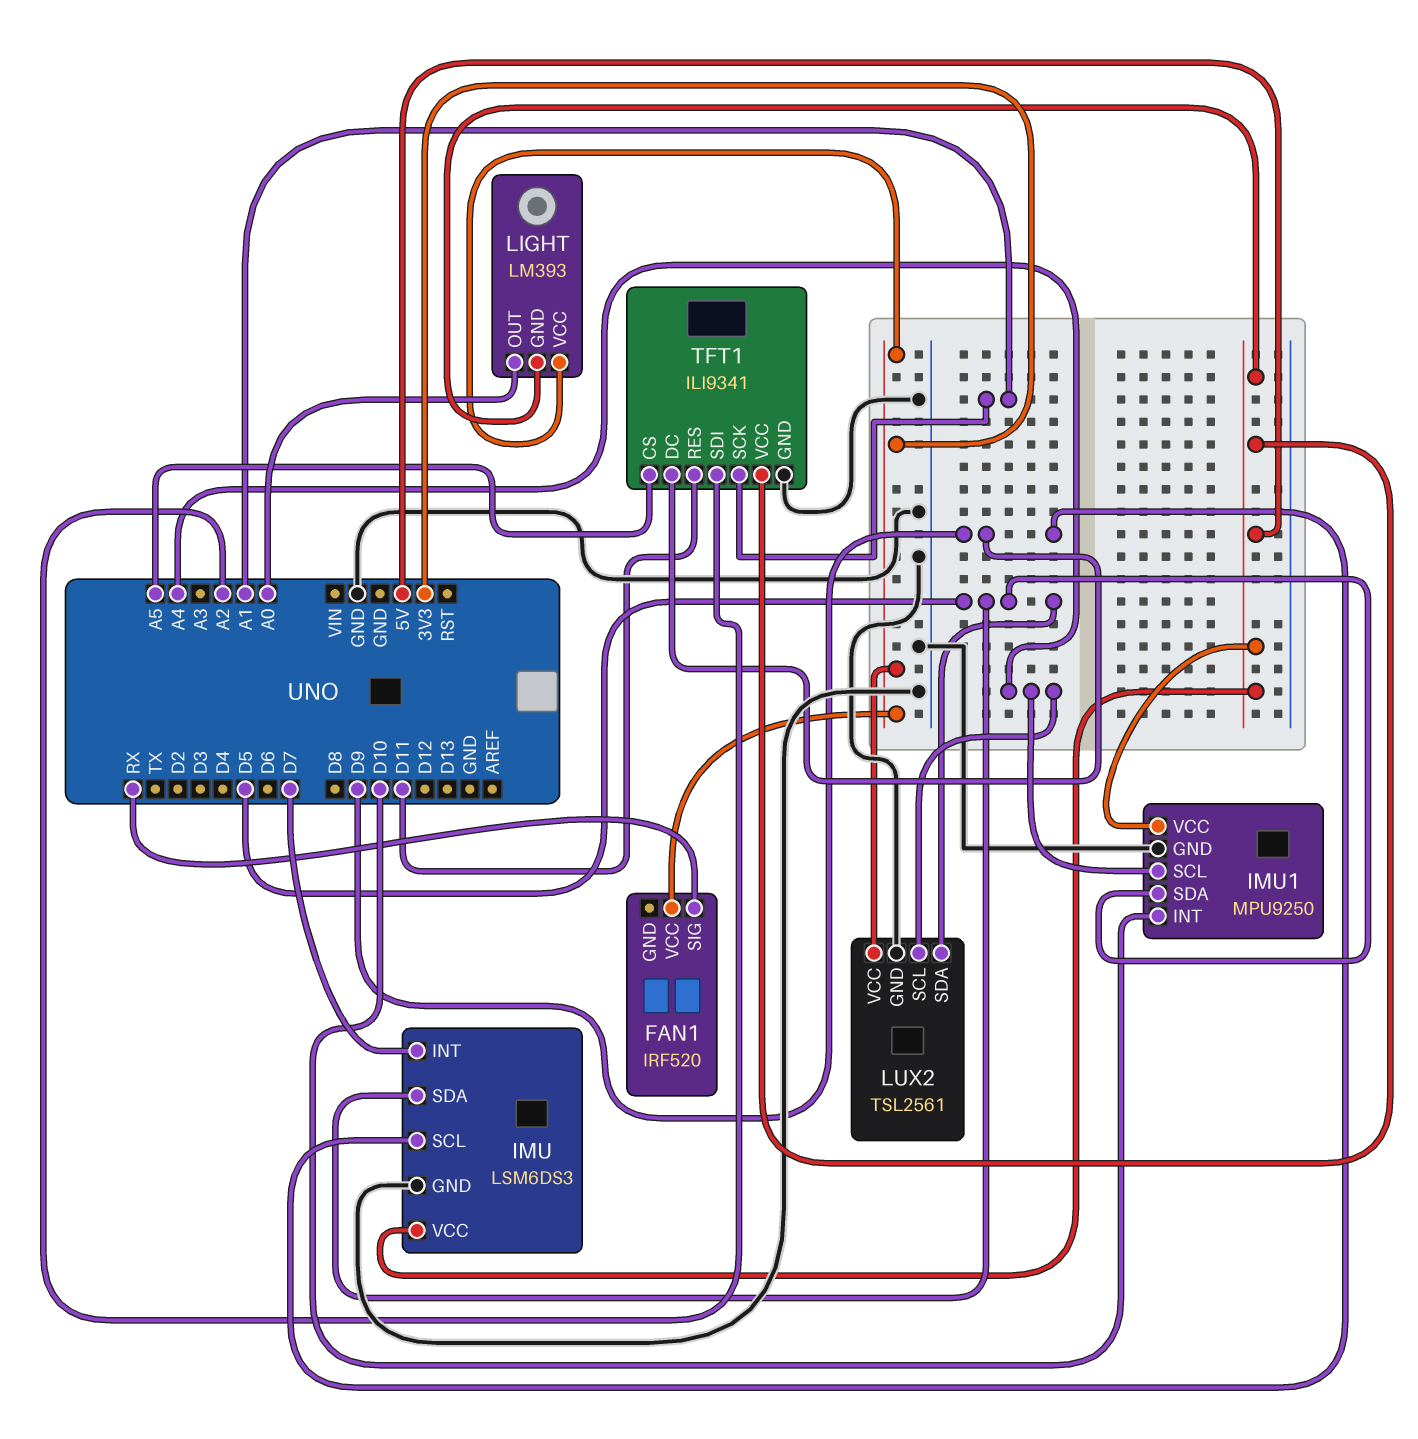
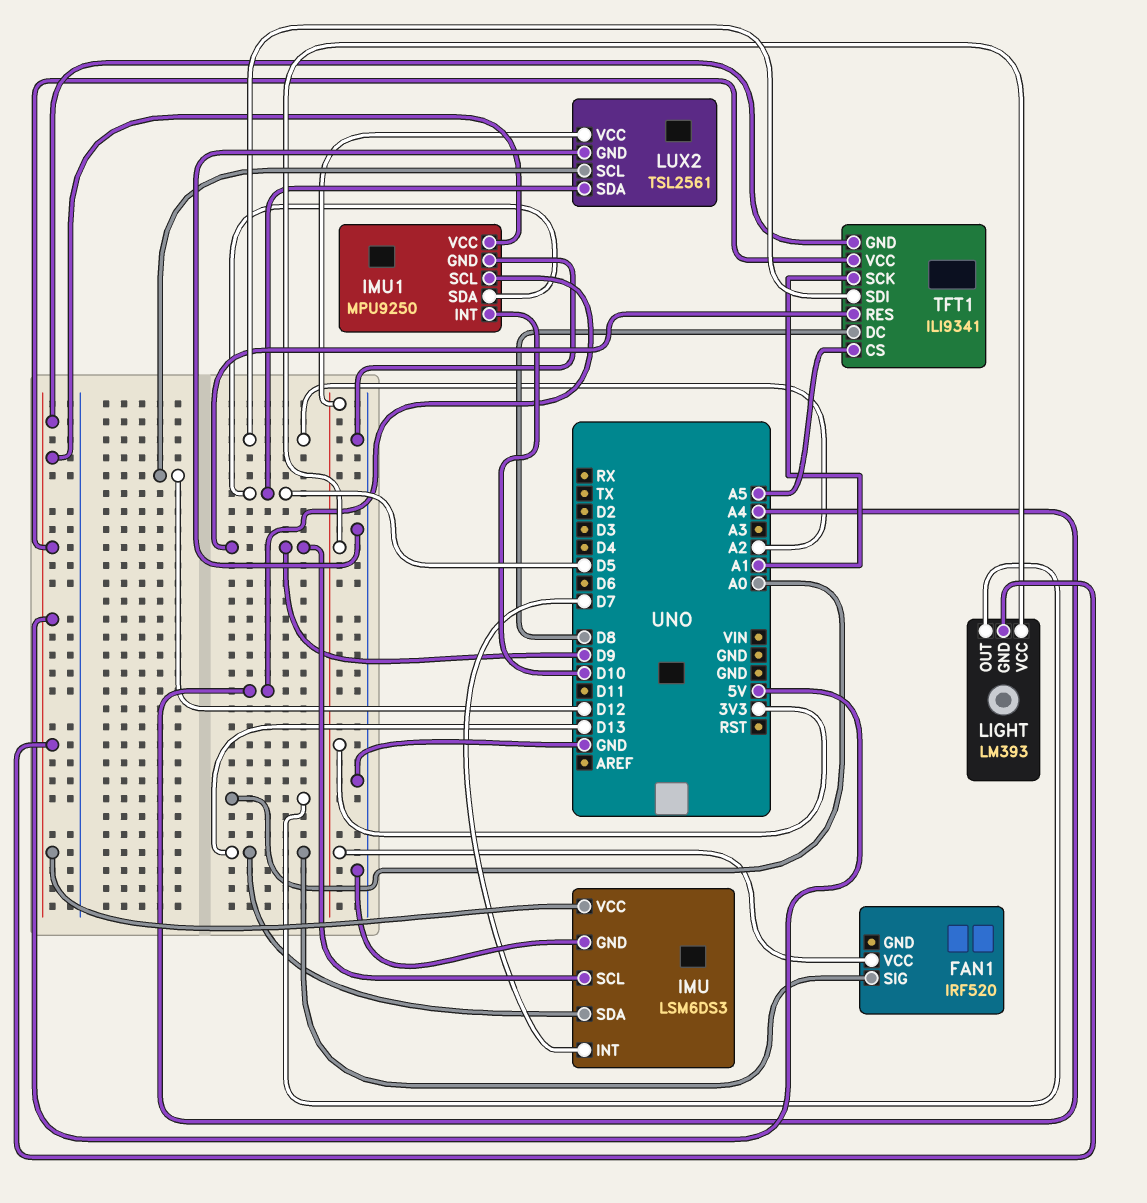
FAN1 pin SIG: RX -> D13
IMU pin SDA: D5 -> D13
LUX2 pin SCL: A4 -> D12
TFT1 pin DC: D9 -> D8
TFT1 pin GND: GND -> 5V
TFT1 pin RES: D11 -> D9

